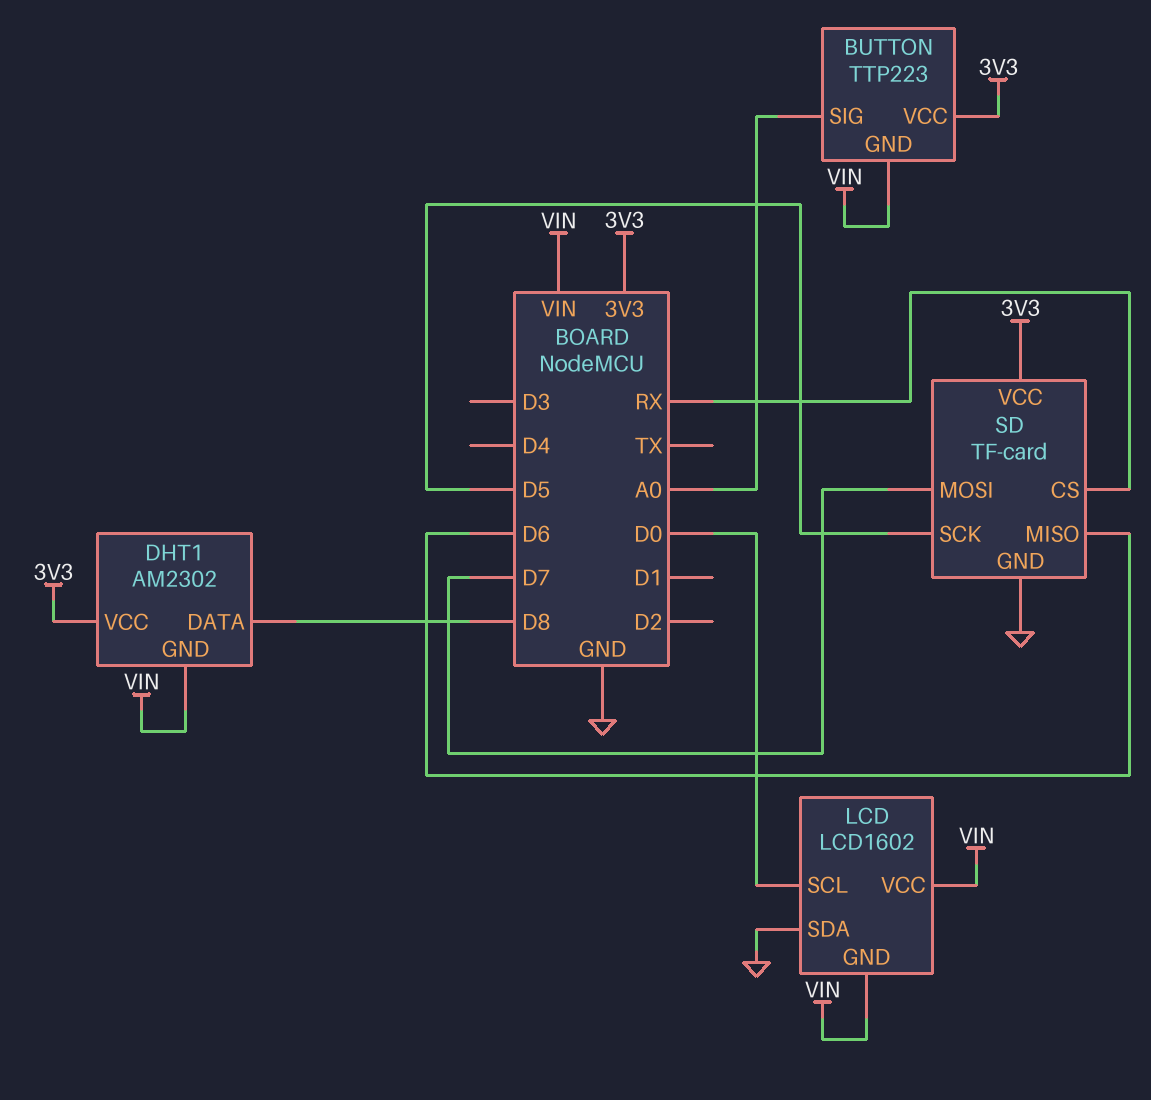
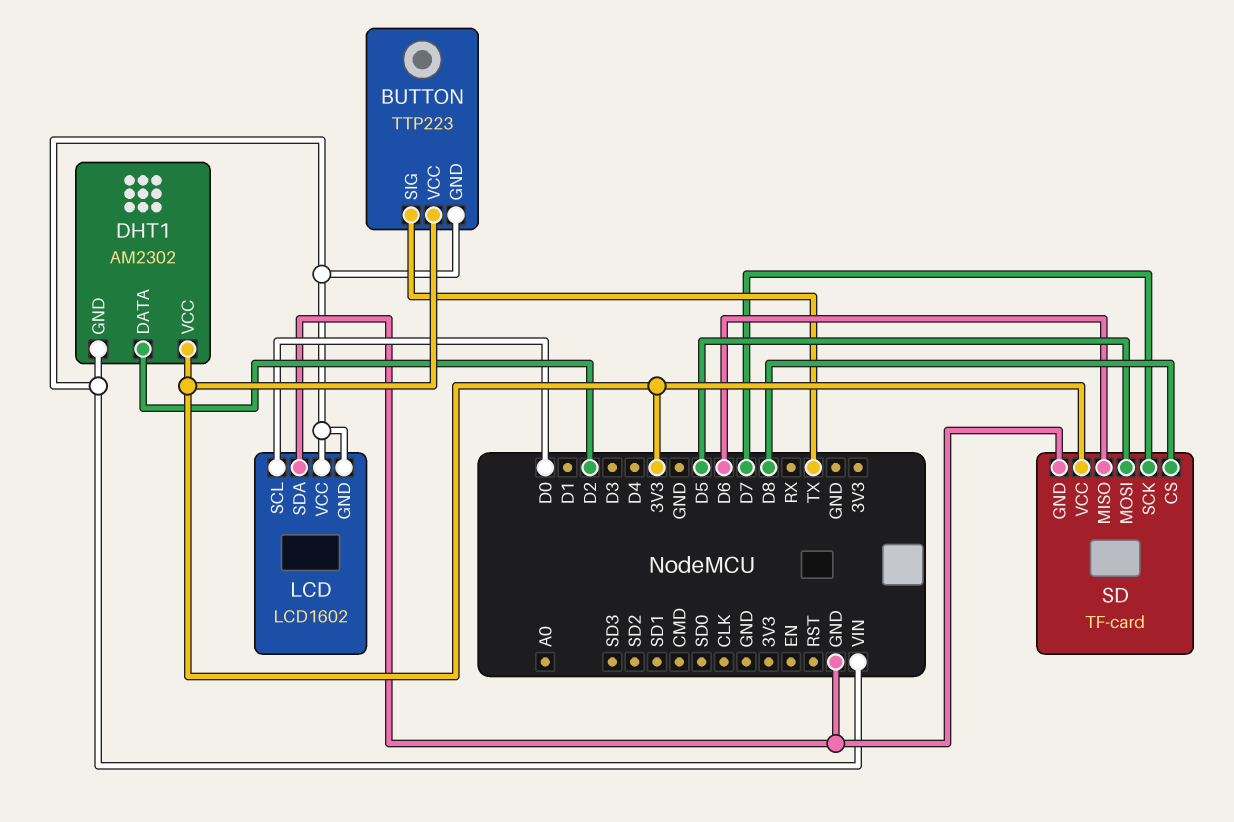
BUTTON pin SIG: A0 -> TX
DHT1 pin DATA: D8 -> D2
SD pin CS: RX -> D8
SD pin MOSI: D7 -> D5
SD pin SCK: D5 -> D7

